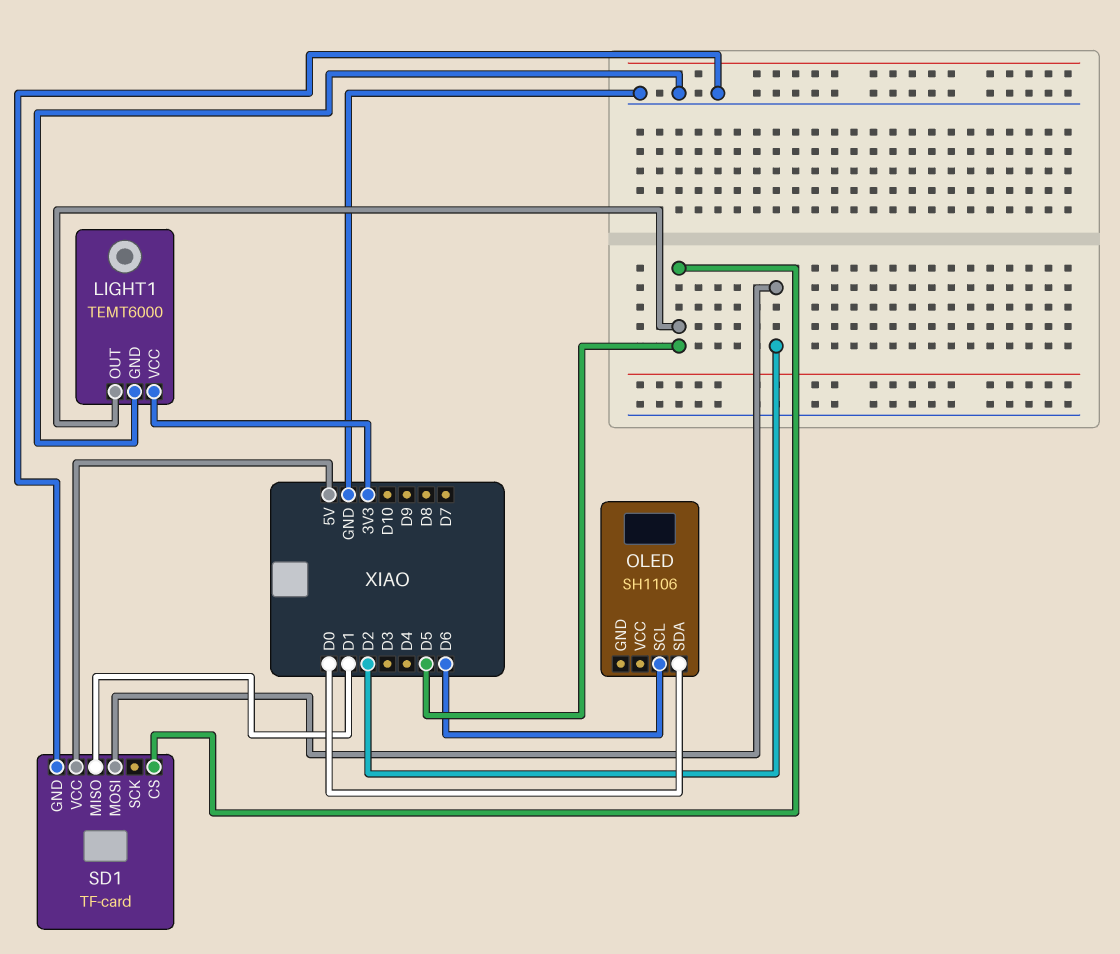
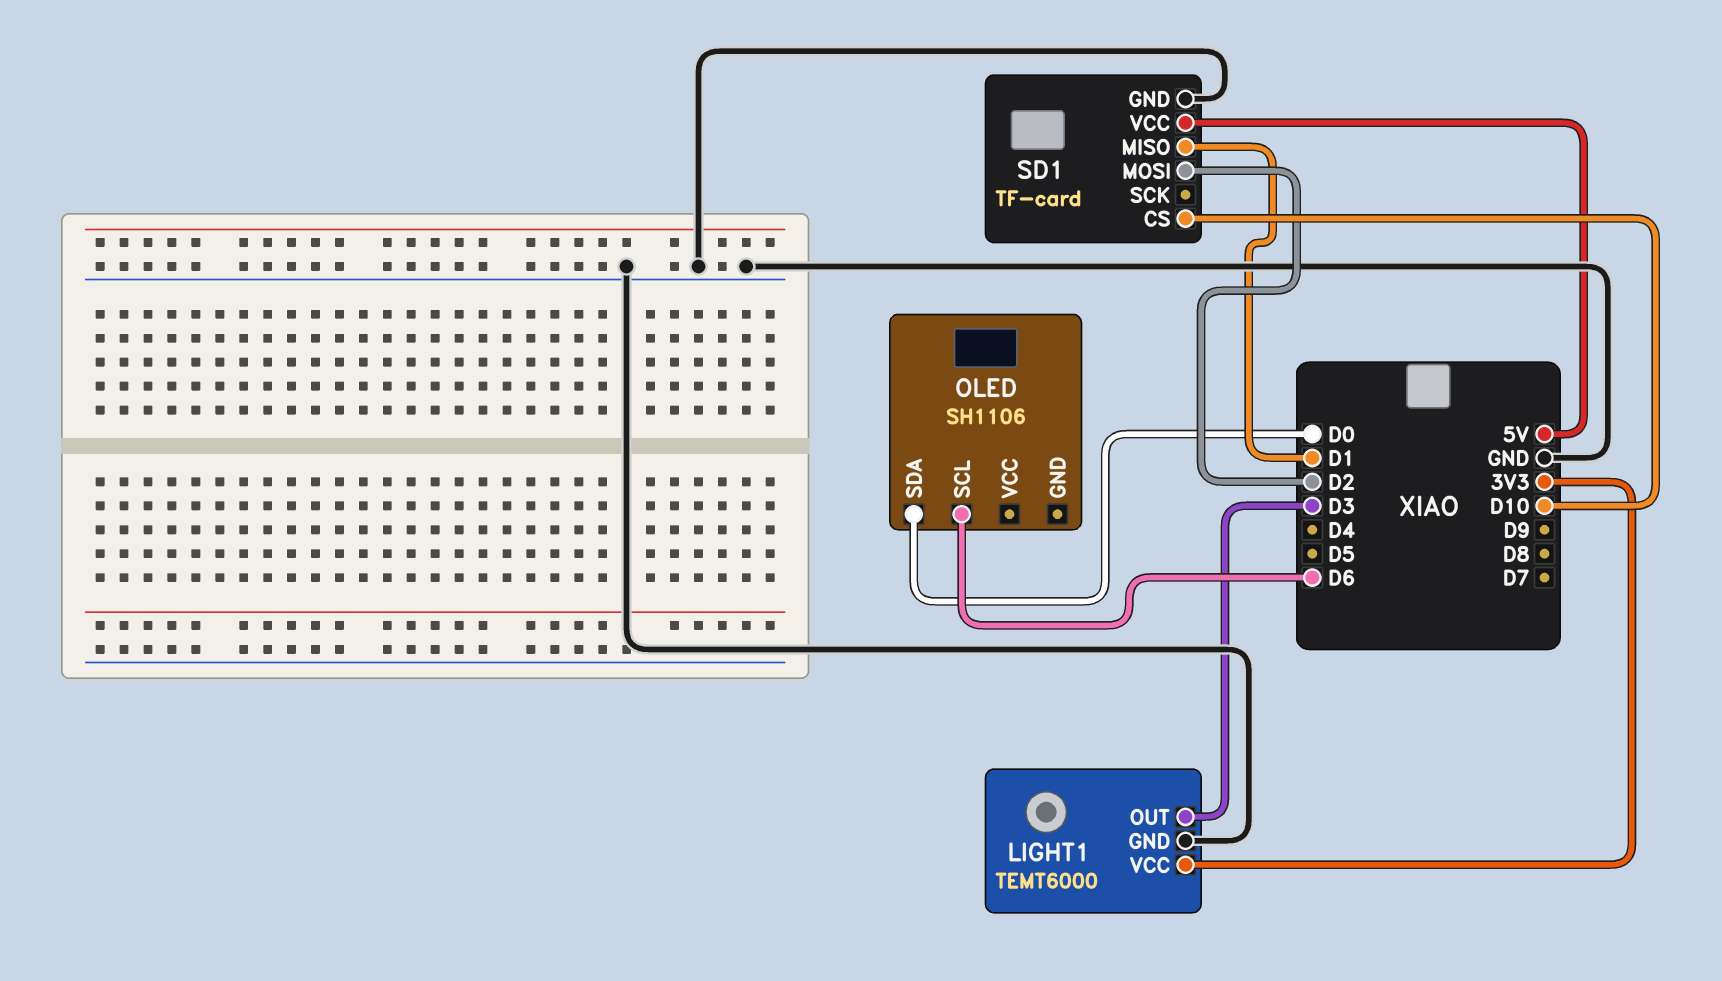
LIGHT1 pin OUT: D5 -> D3
SD1 pin CS: D5 -> D10

